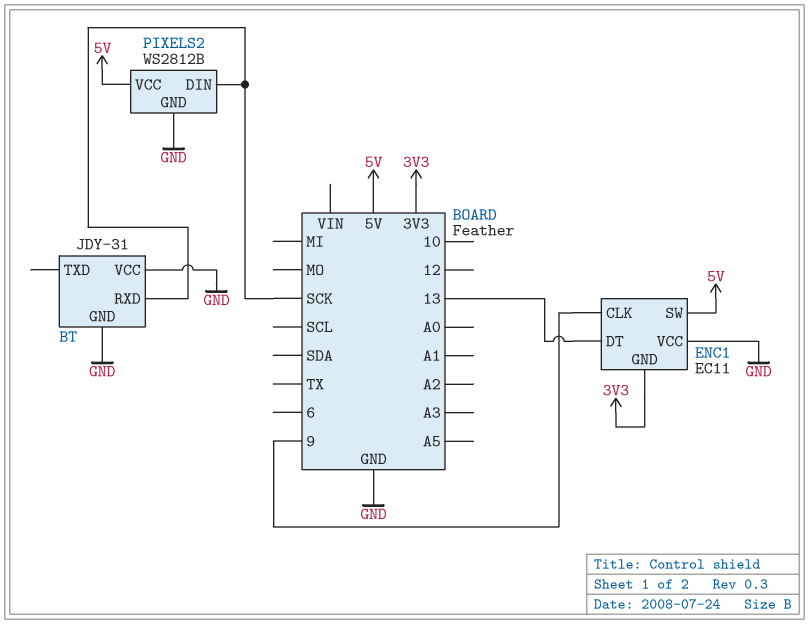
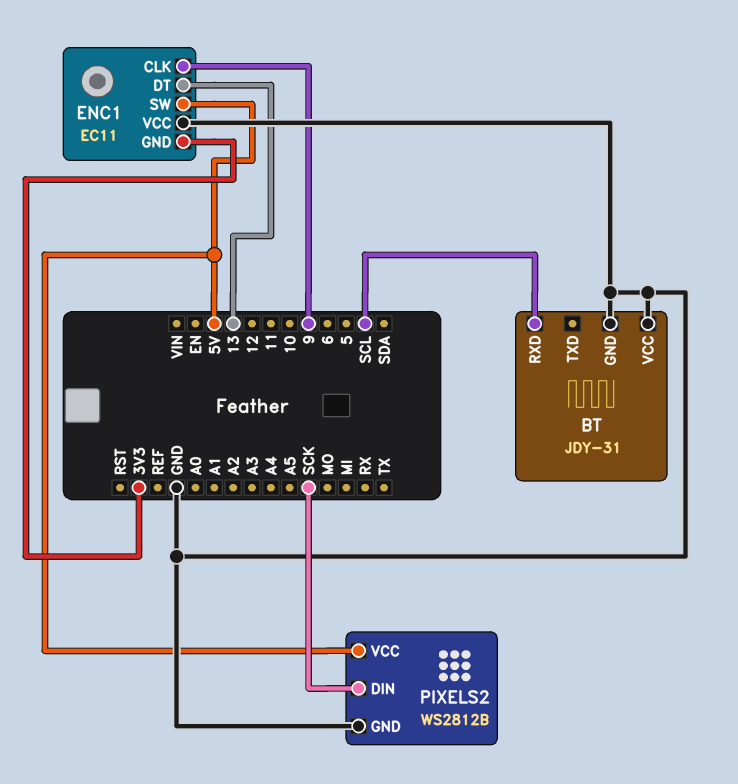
BT pin RXD: SCK -> SCL

